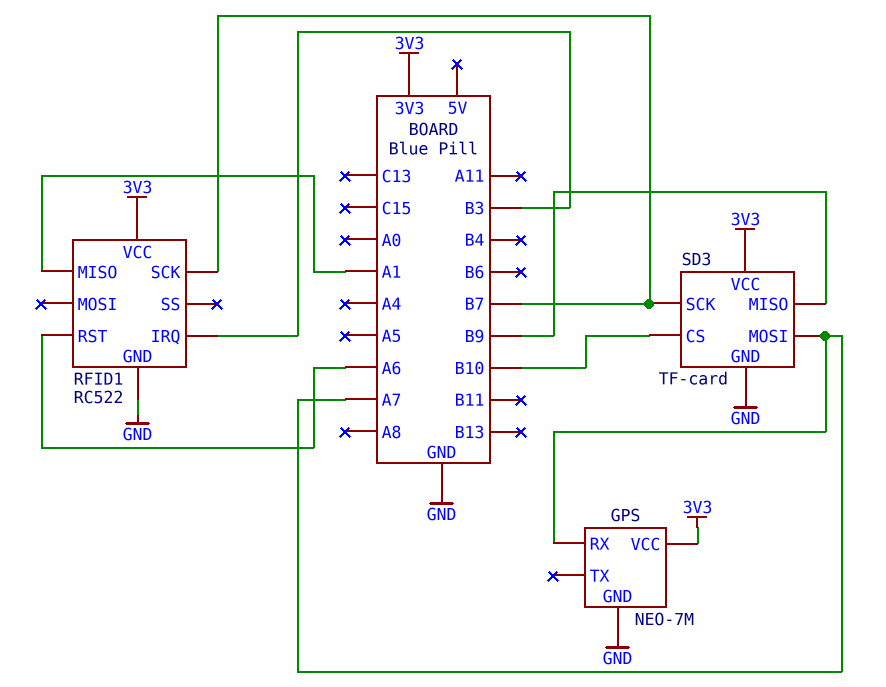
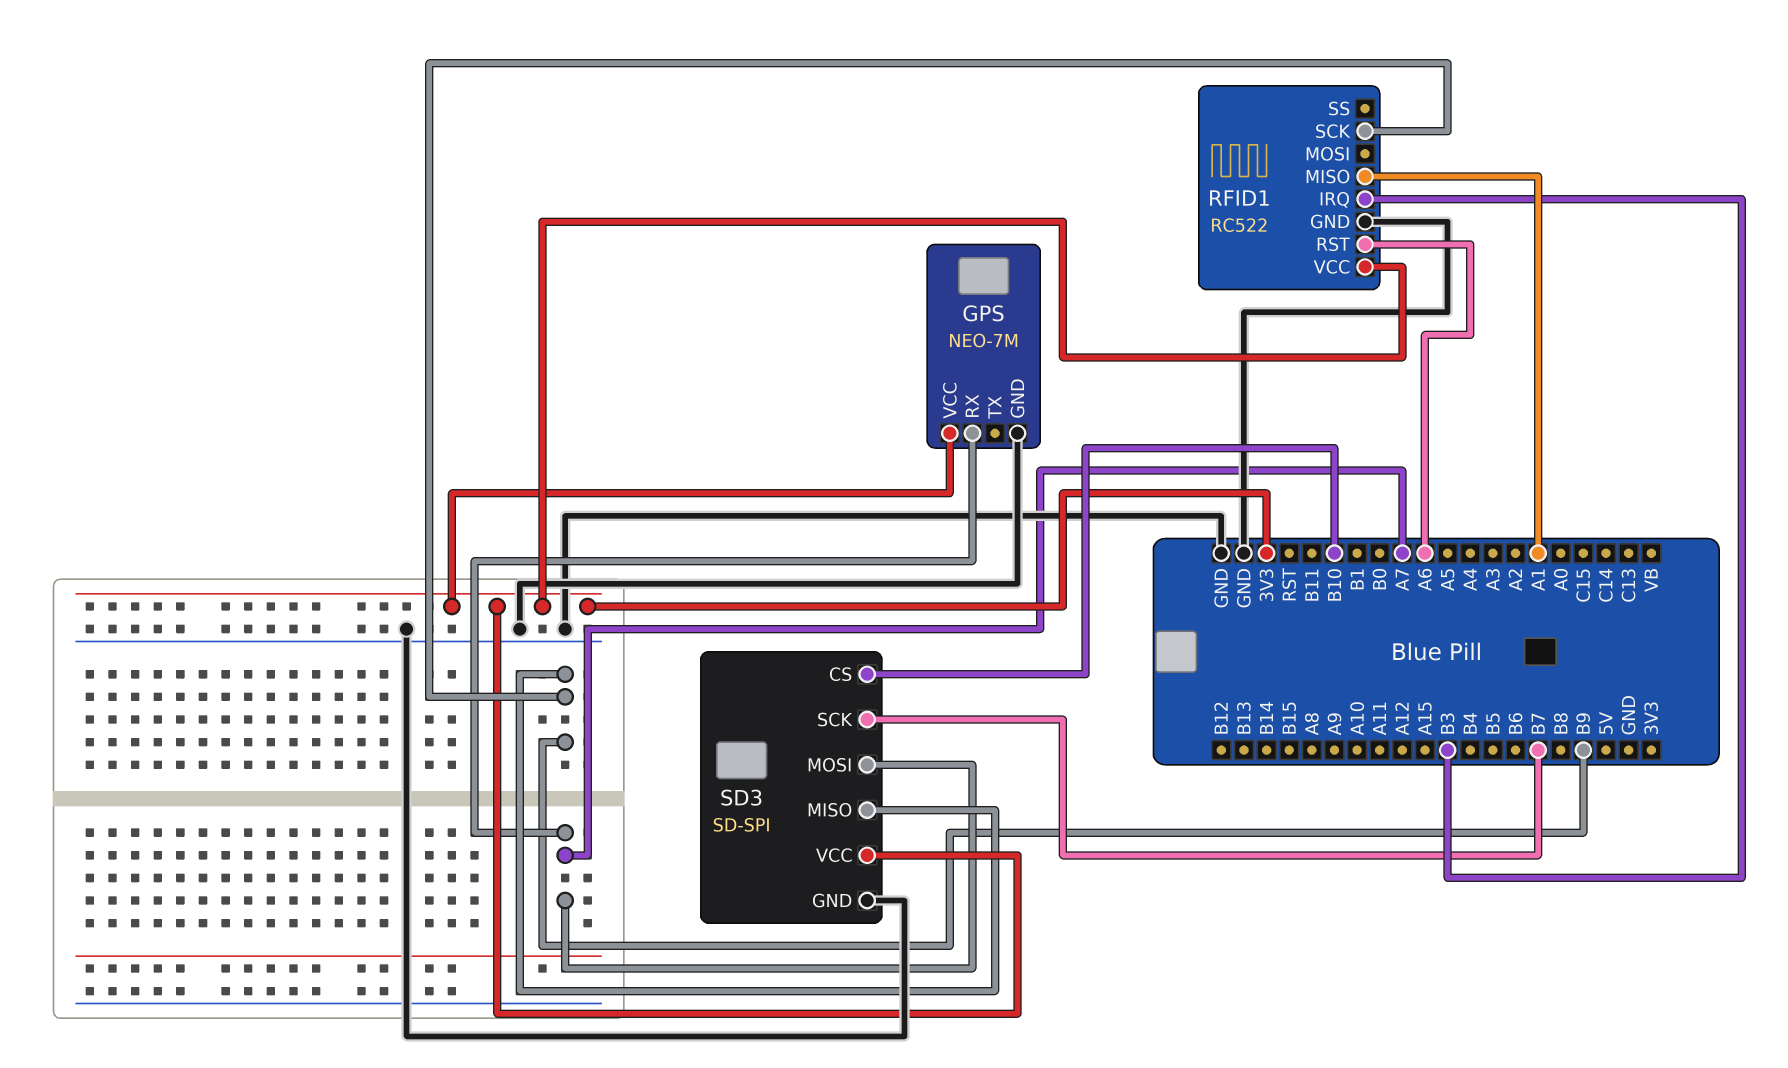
RFID1 pin SCK: B7 -> B9
SD3: TF-card -> SD-SPI

